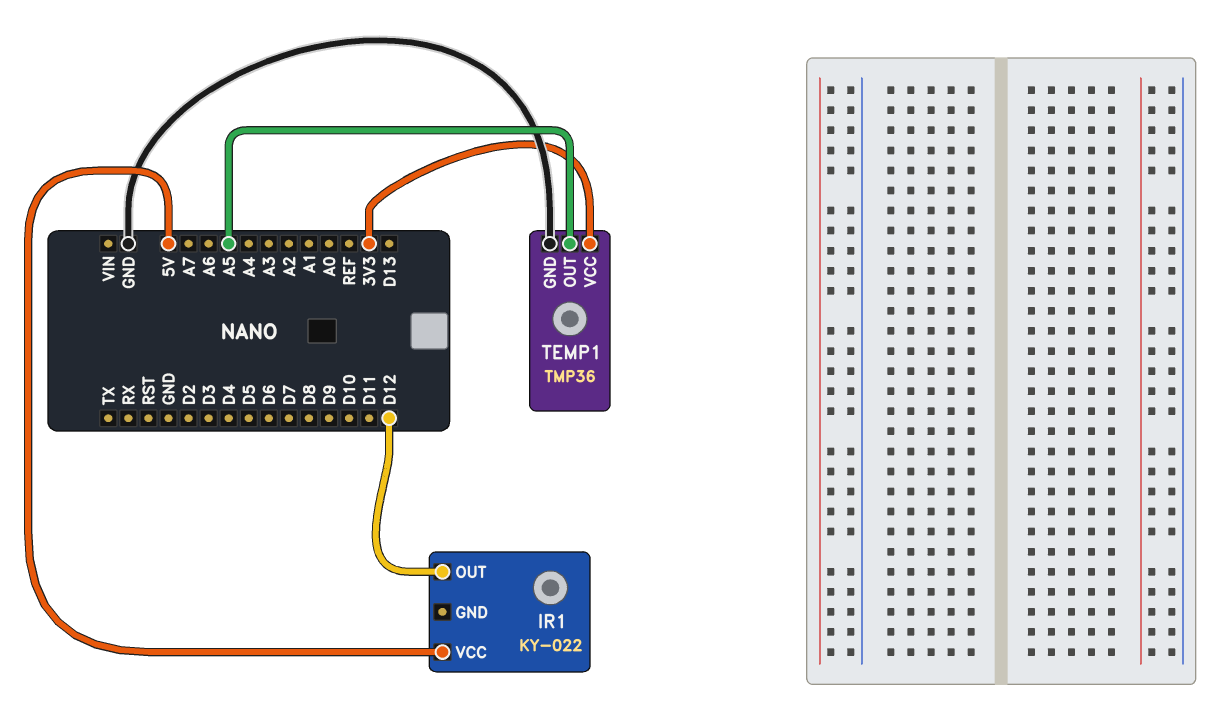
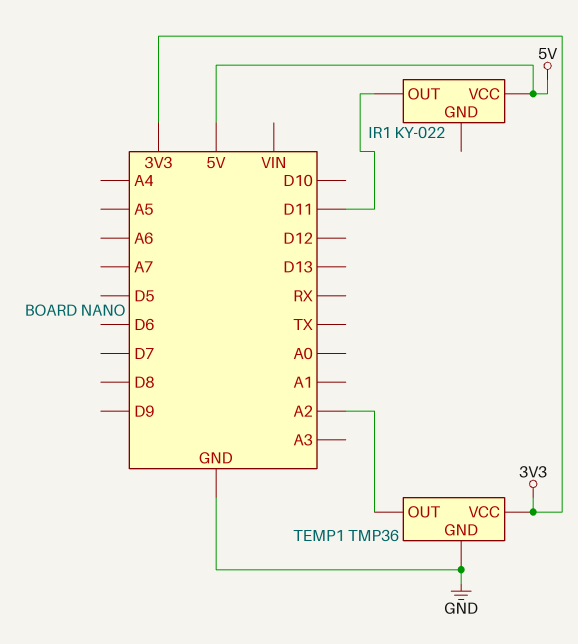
IR1 pin OUT: D12 -> D11
TEMP1 pin OUT: A5 -> A2

